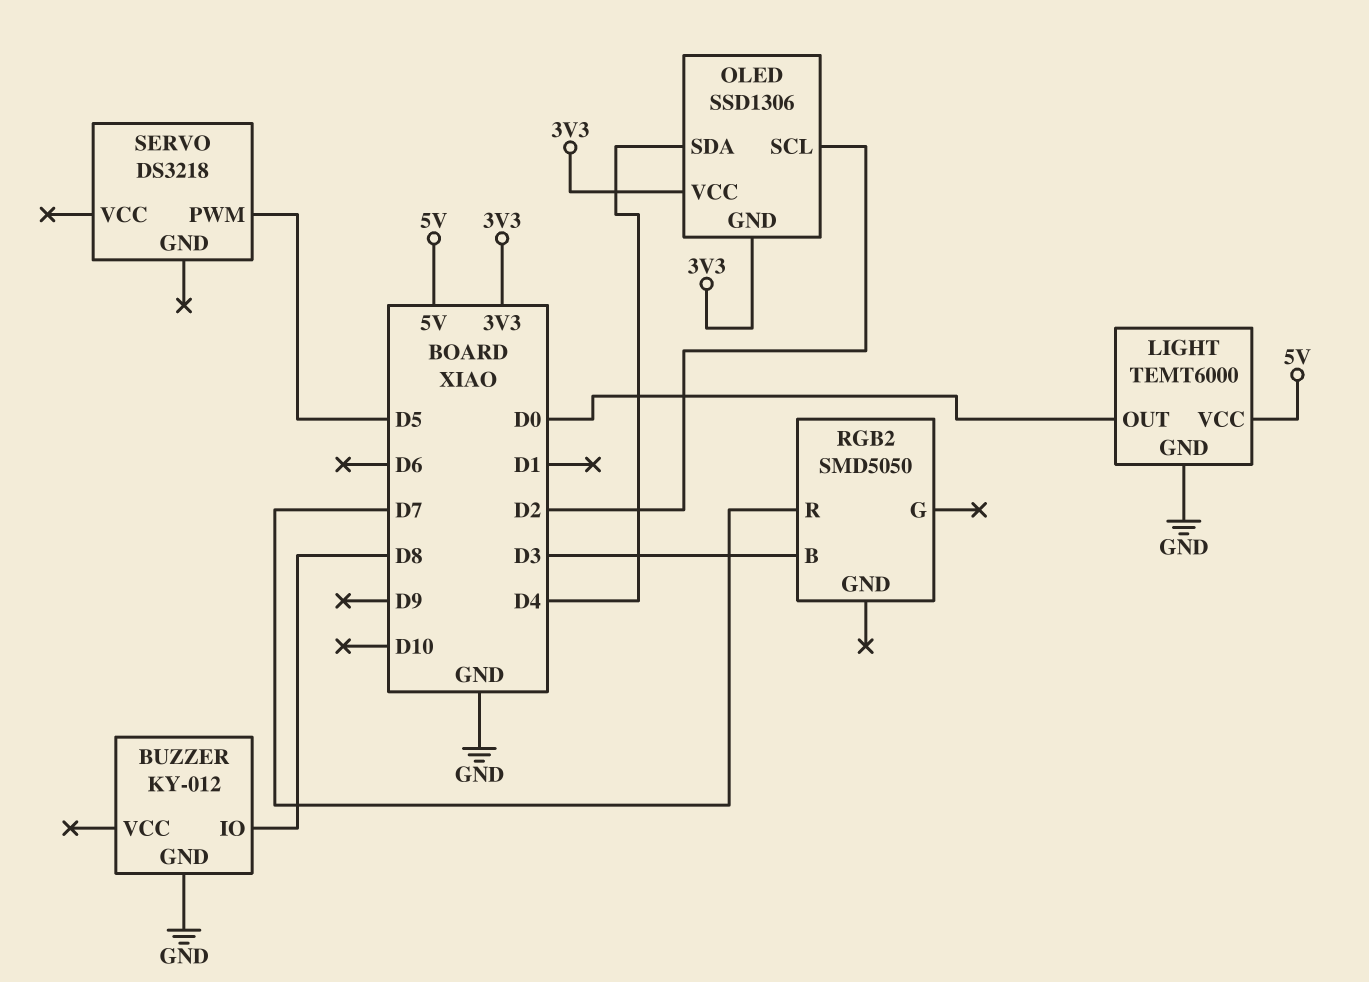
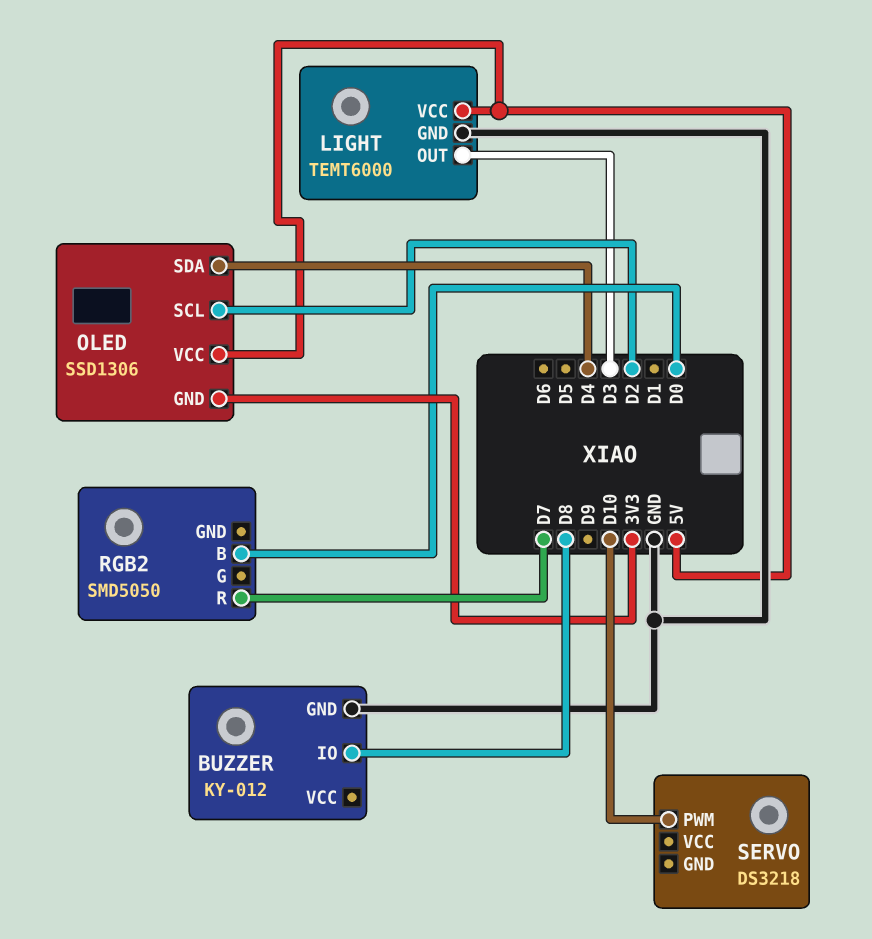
LIGHT pin OUT: D0 -> D3
OLED pin VCC: 3V3 -> 5V
RGB2 pin B: D3 -> D0
SERVO pin PWM: D5 -> D10

